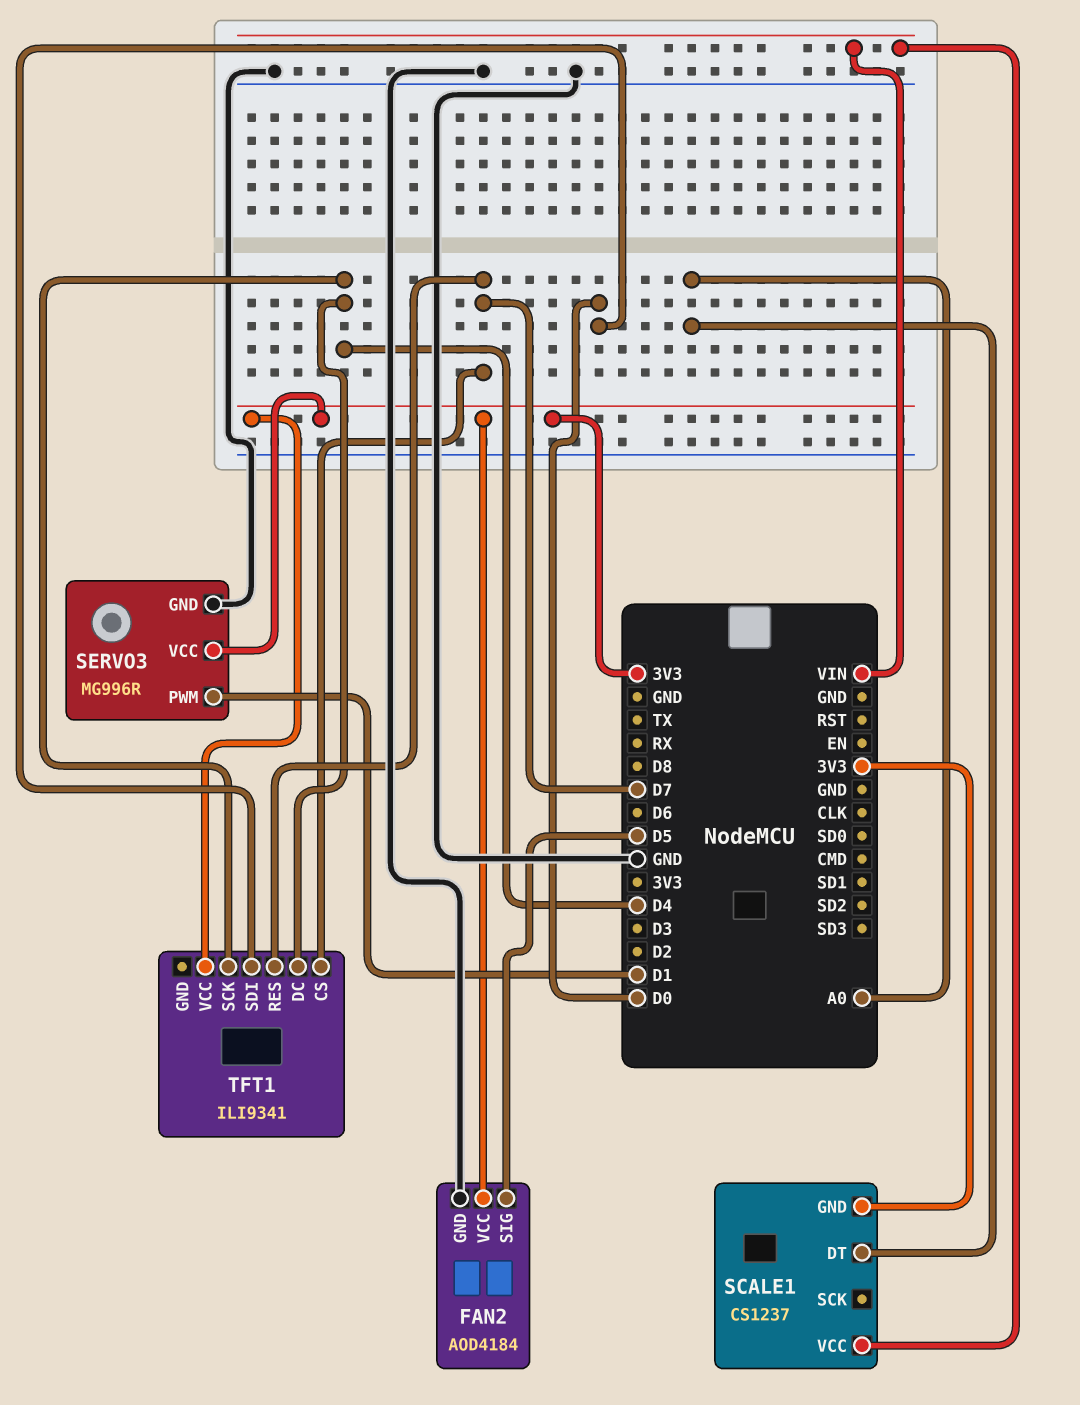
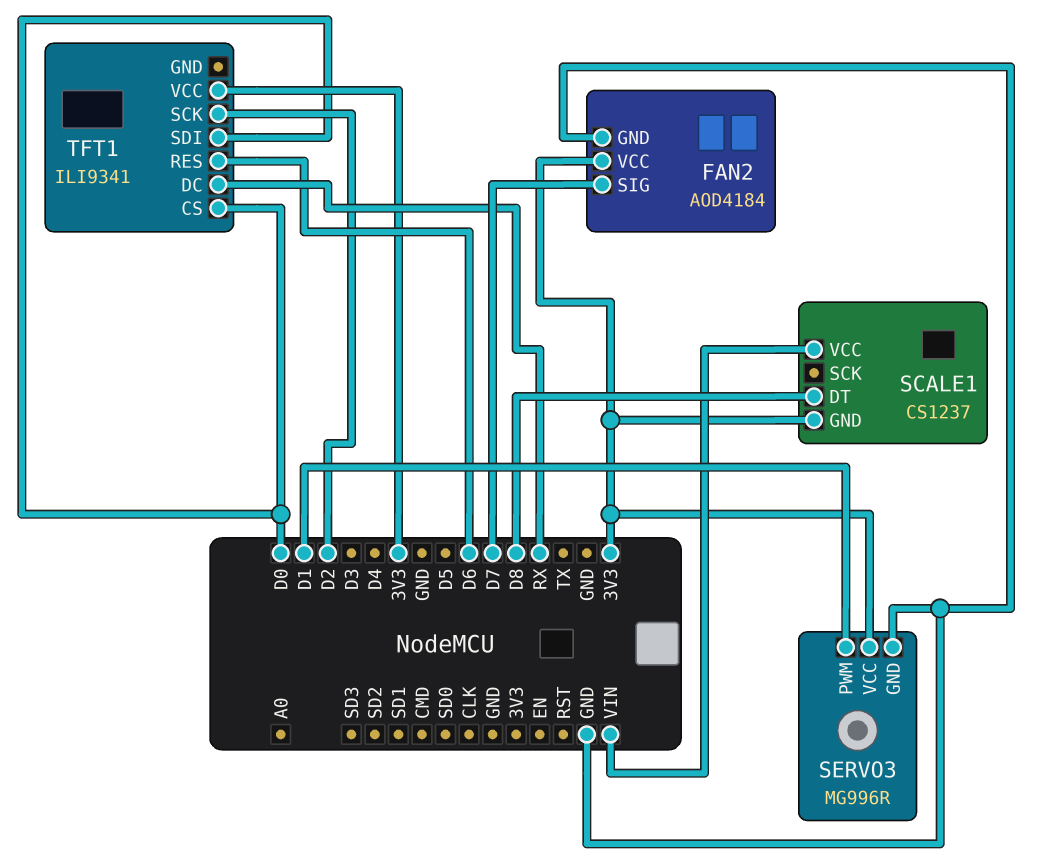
FAN2 pin SIG: D5 -> D7
SCALE1 pin DT: A0 -> D8
TFT1 pin CS: D7 -> D0
TFT1 pin DC: D4 -> RX
TFT1 pin RES: D7 -> D6
TFT1 pin SCK: D4 -> D2

